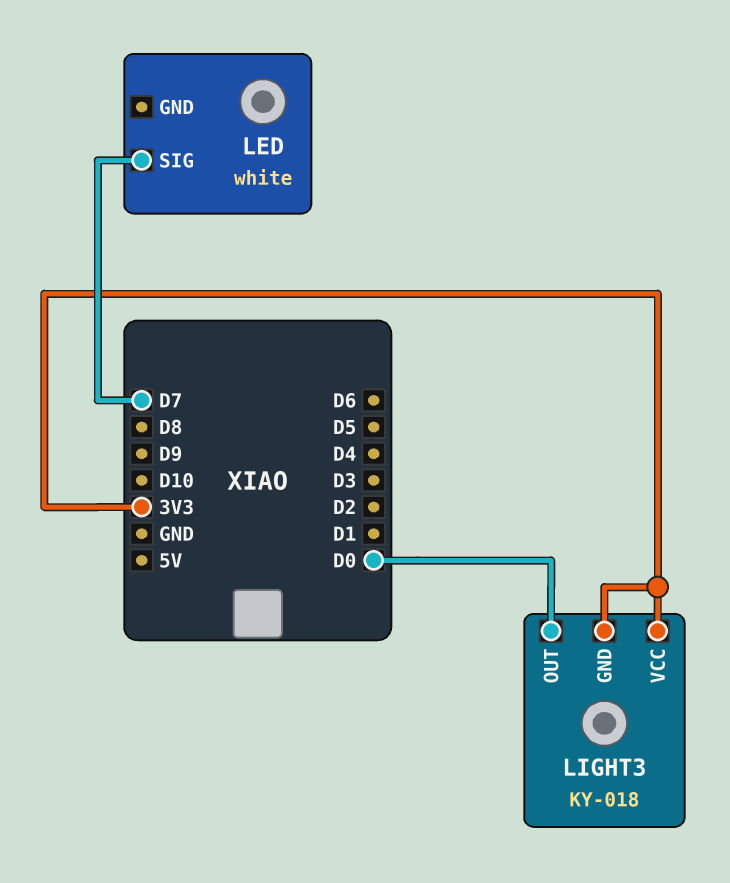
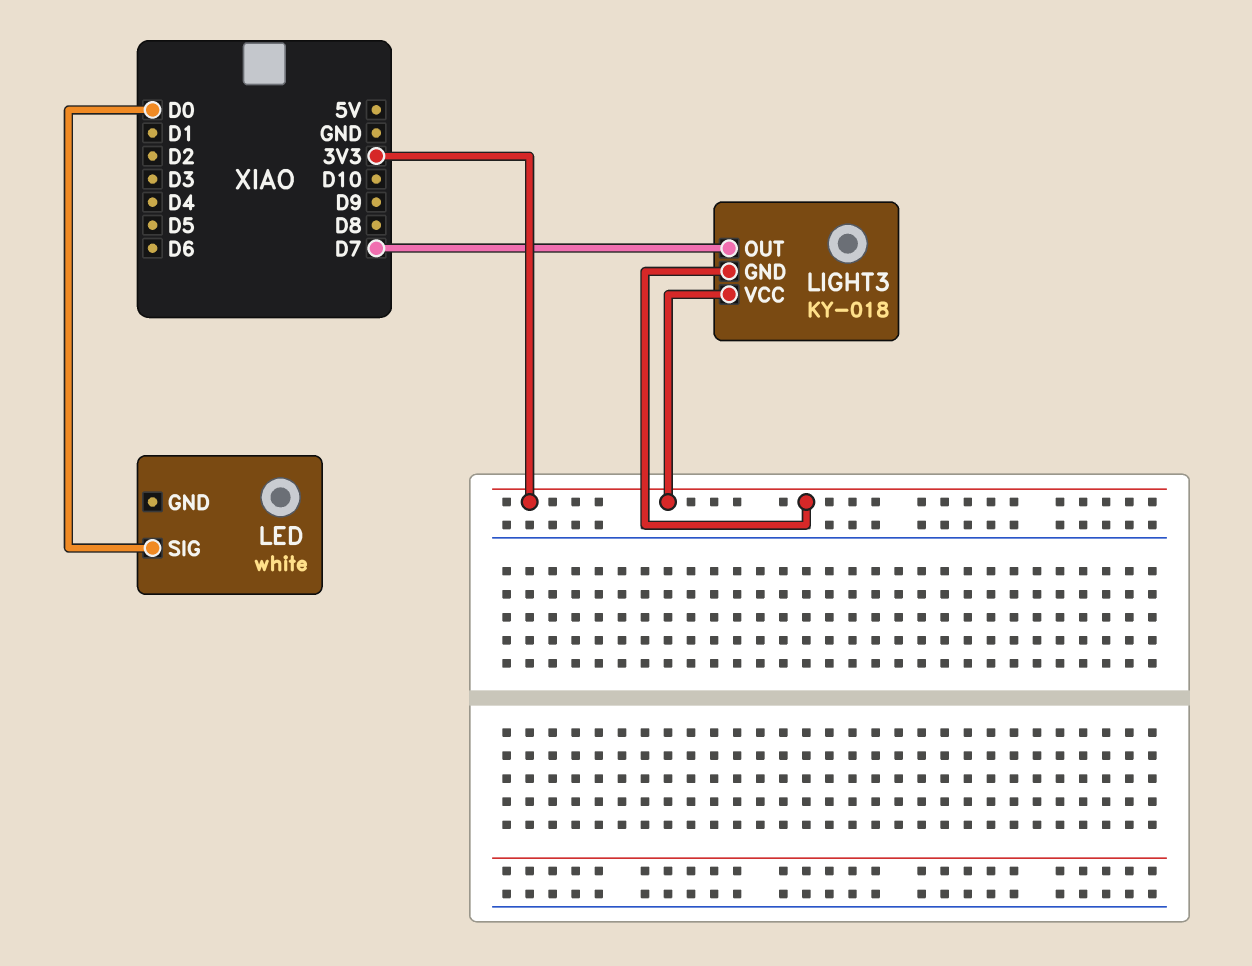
LED pin SIG: D7 -> D0
LIGHT3 pin OUT: D0 -> D7

